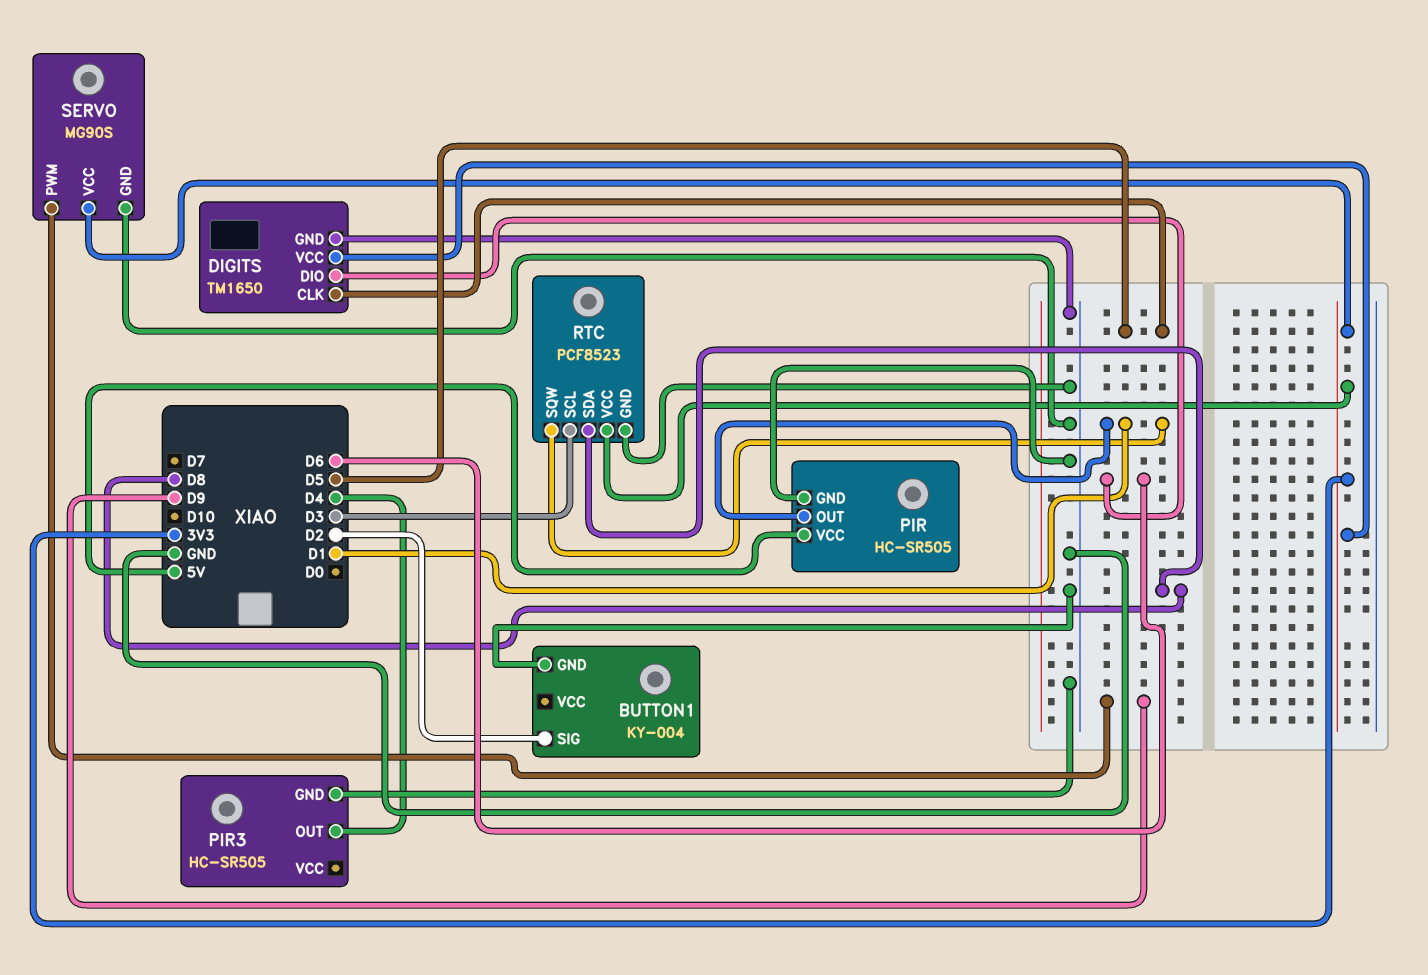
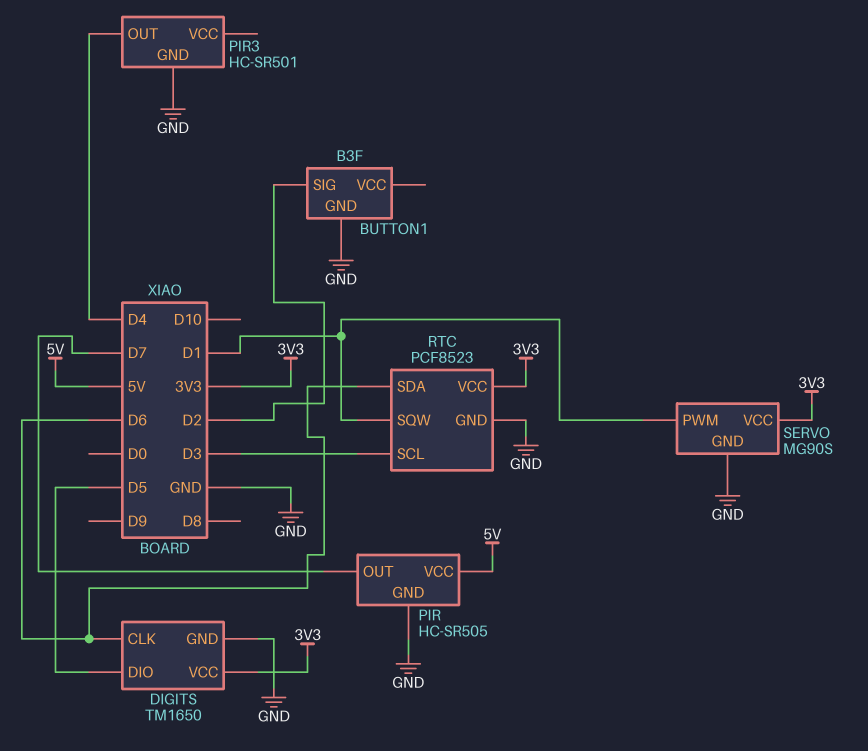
BUTTON1: KY-004 -> B3F
DIGITS pin CLK: D5 -> D6
DIGITS pin DIO: D6 -> D5
PIR pin OUT: D1 -> D7
PIR3: HC-SR505 -> HC-SR501
RTC pin SDA: D8 -> D6
SERVO pin PWM: D9 -> D1

